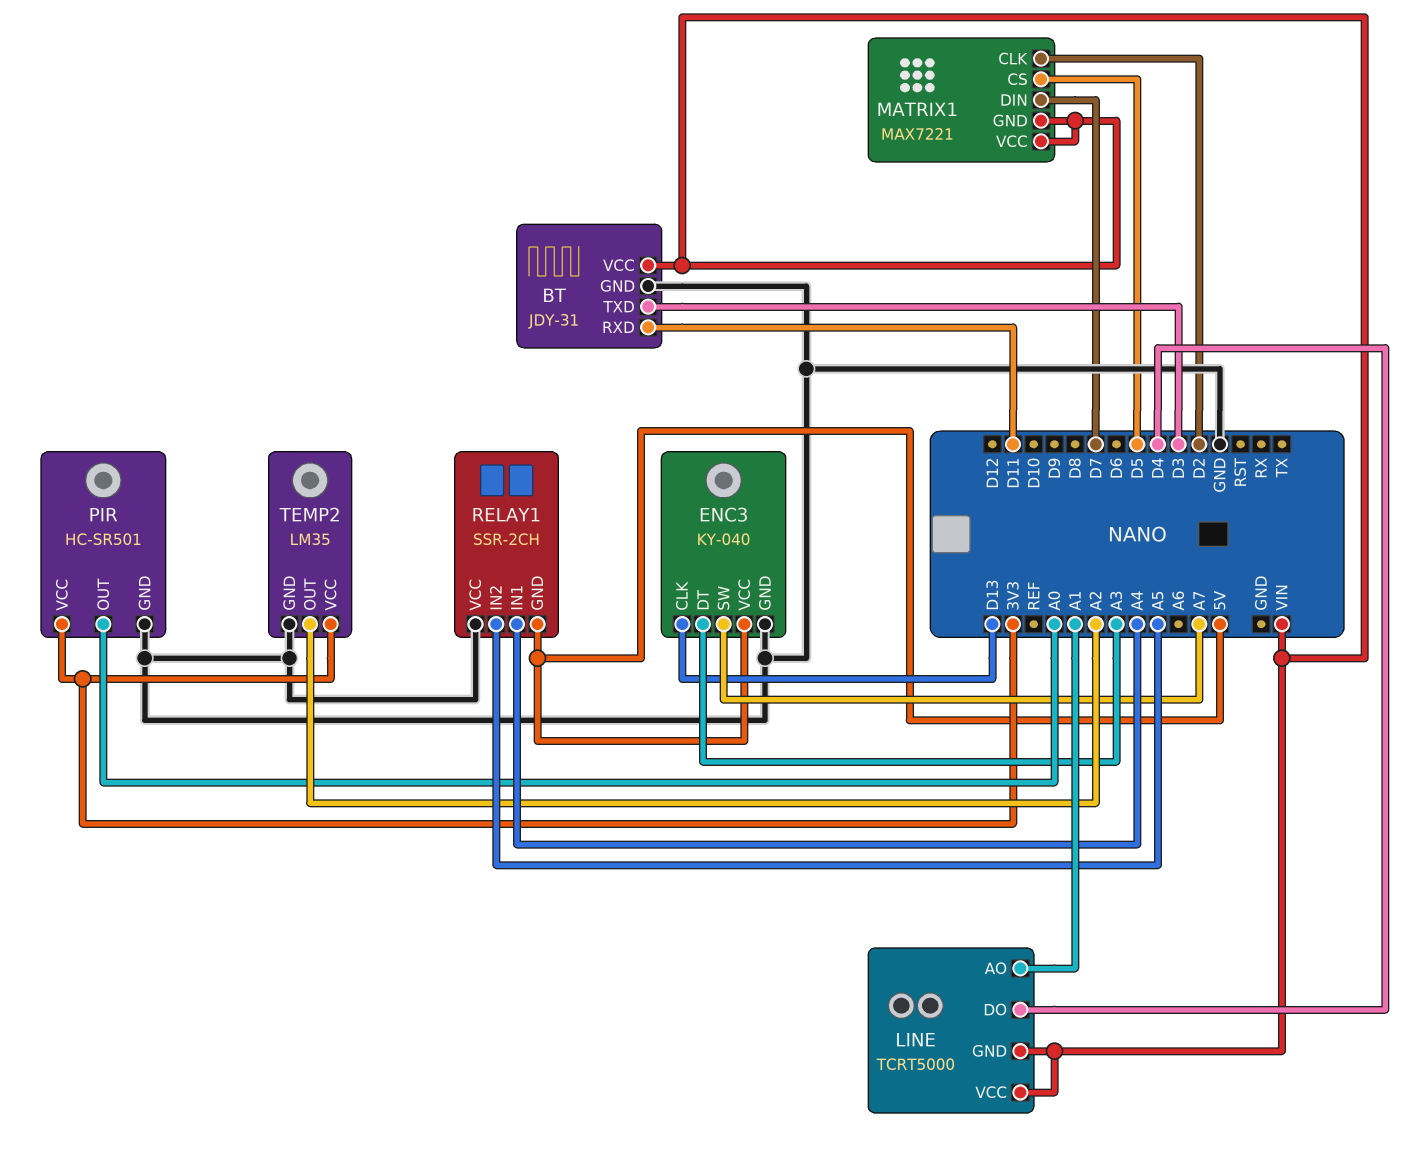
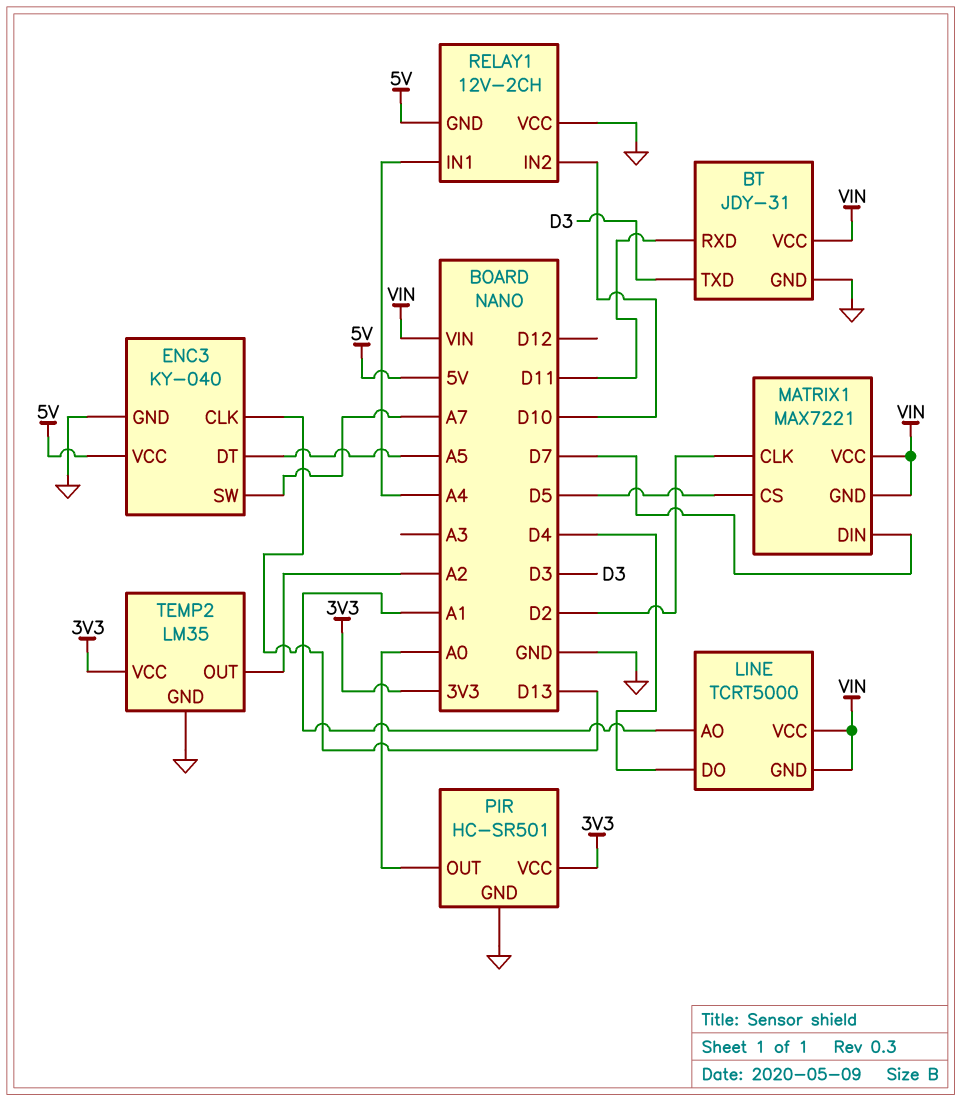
ENC3 pin DT: A3 -> A5
RELAY1: SSR-2CH -> 12V-2CH
RELAY1 pin IN2: A5 -> D10

